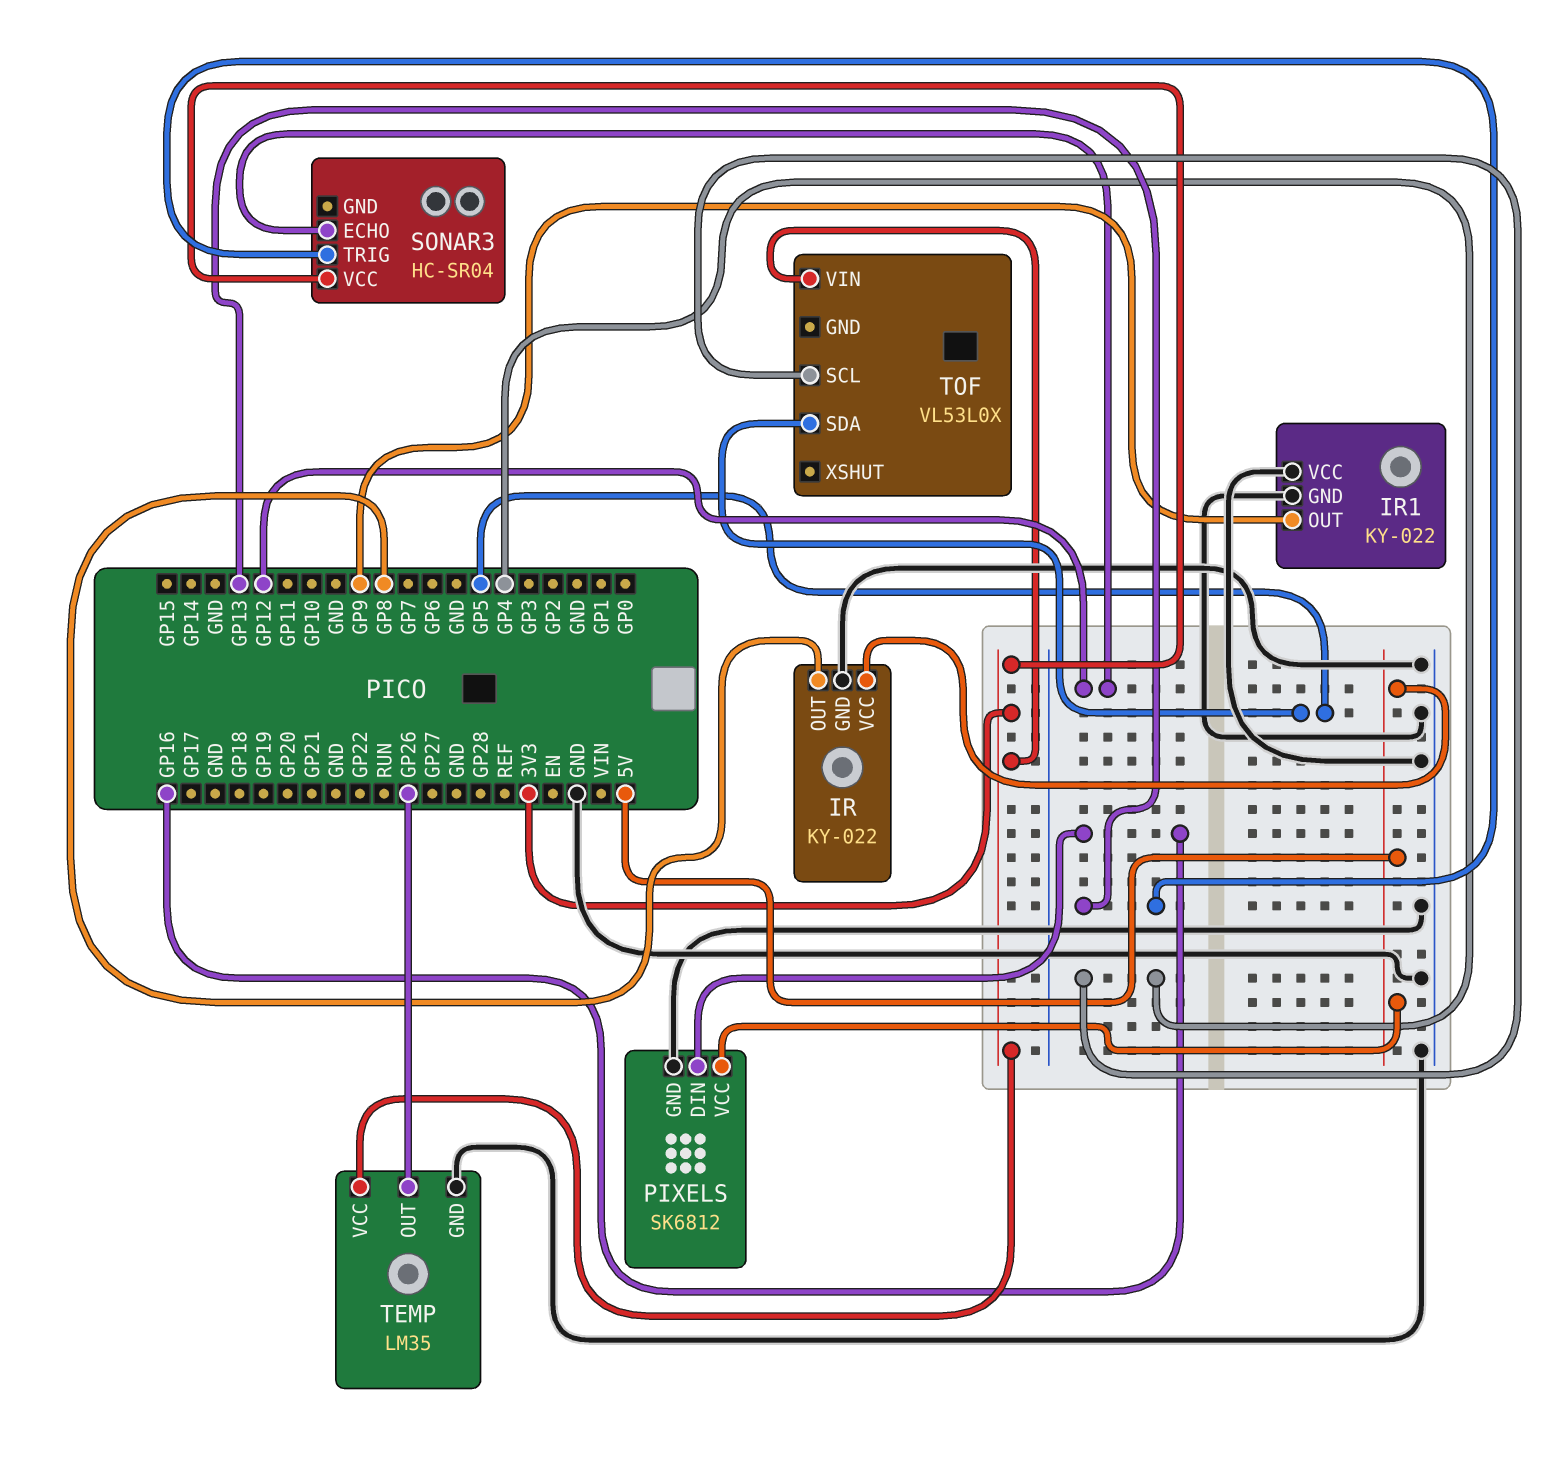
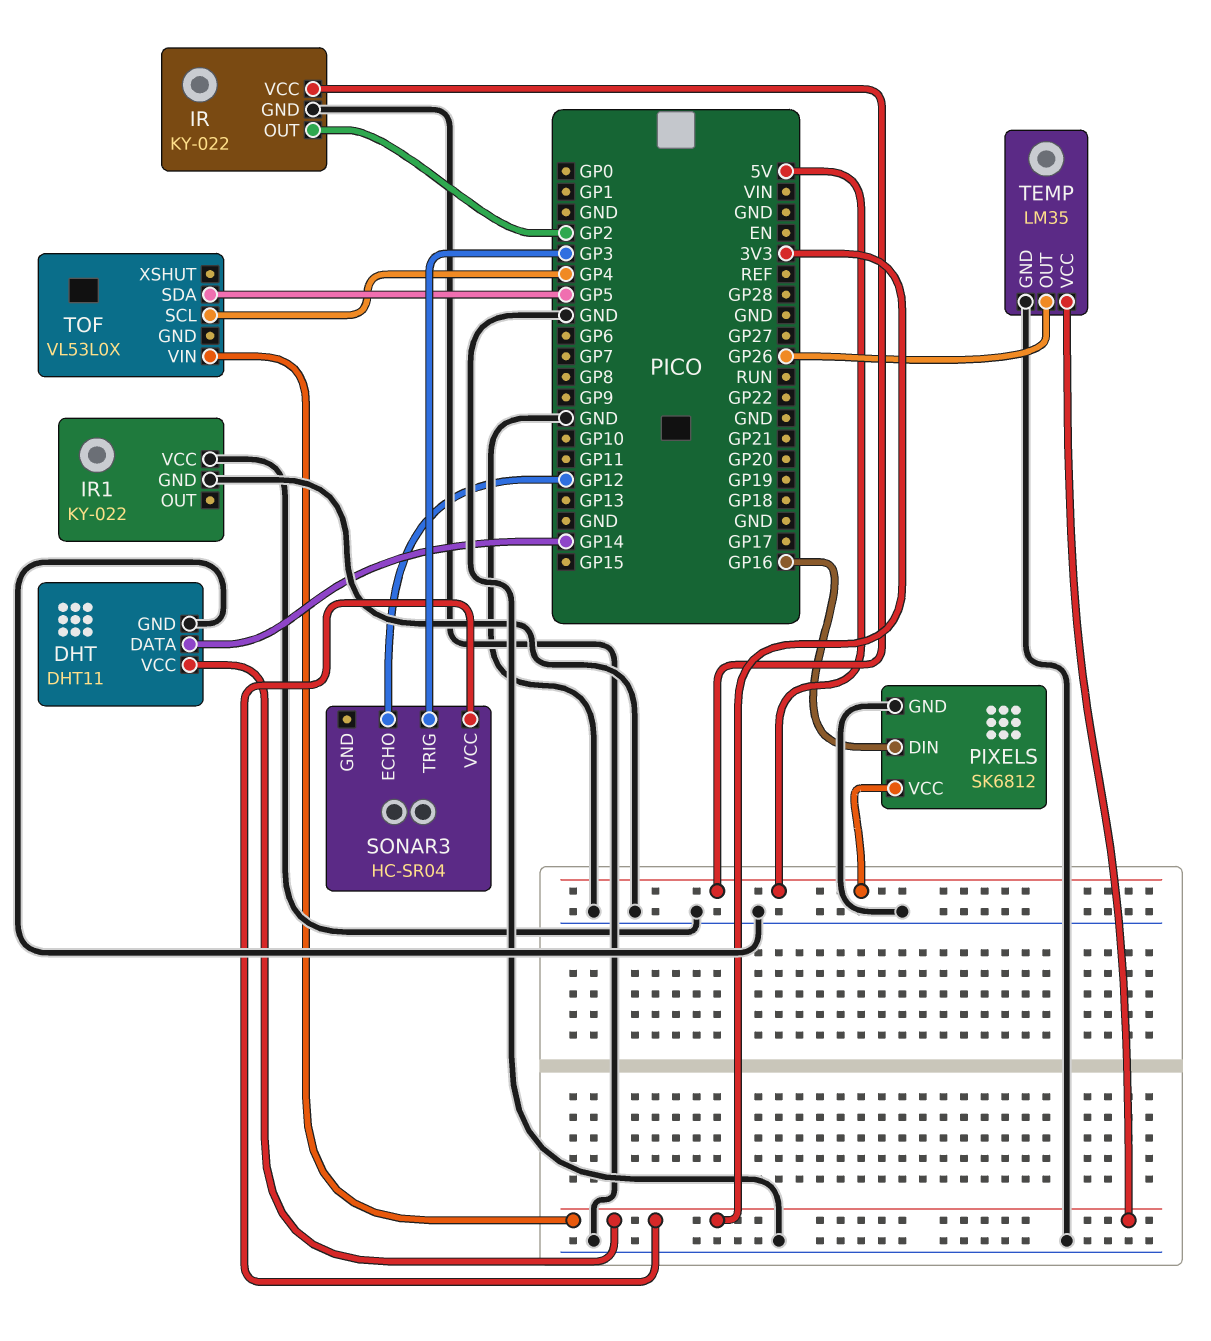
DHT: none -> DHT11
DHT pin DATA: none -> GP14
DHT pin GND: none -> GND
DHT pin VCC: none -> 3V3
IR pin OUT: GP8 -> GP2
IR1 pin OUT: GP9 -> none
SONAR3 pin TRIG: GP13 -> GP3

